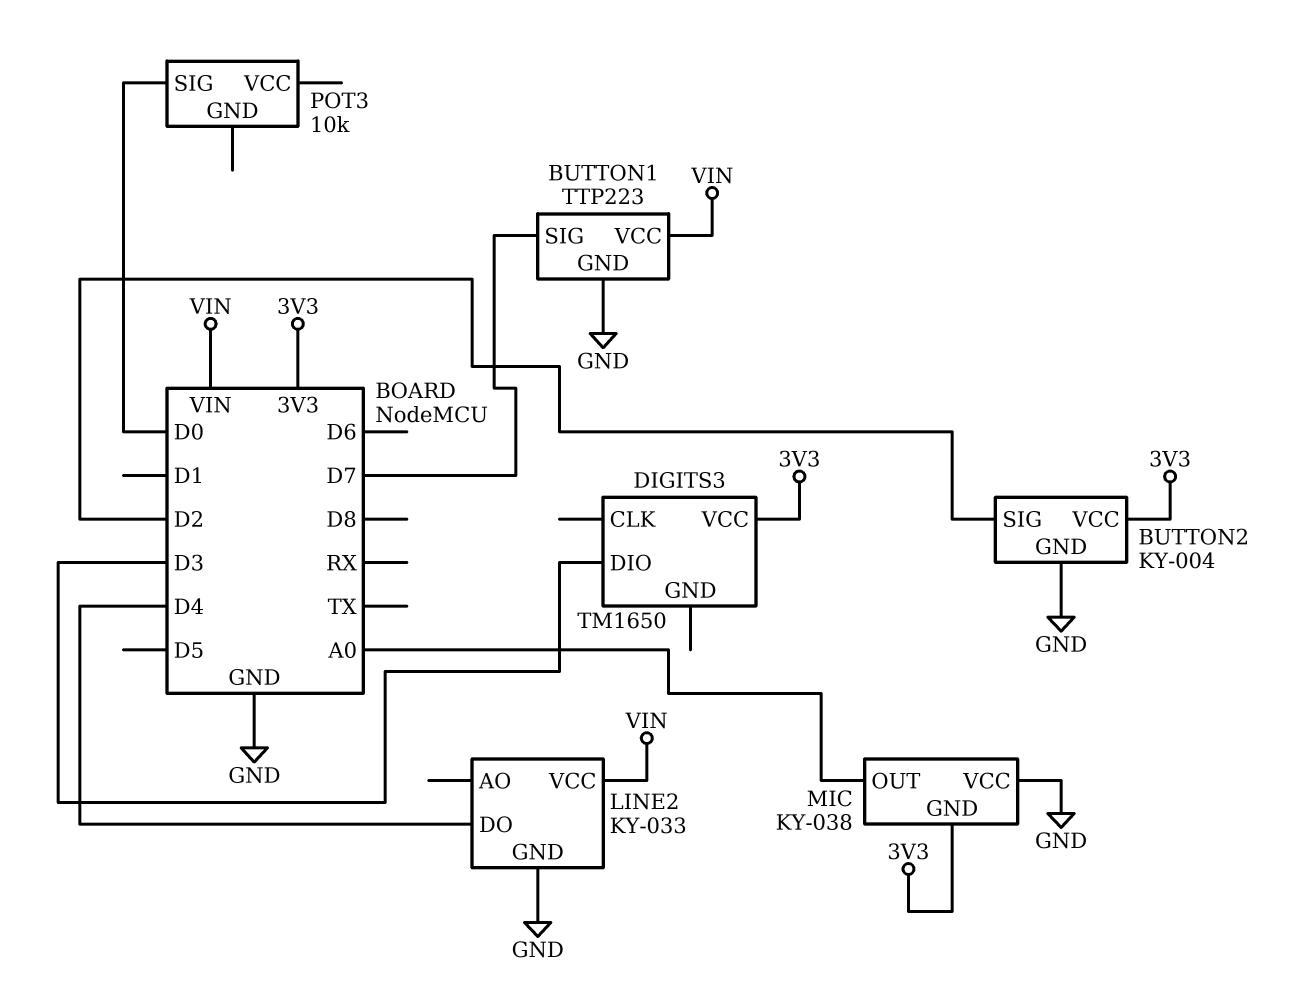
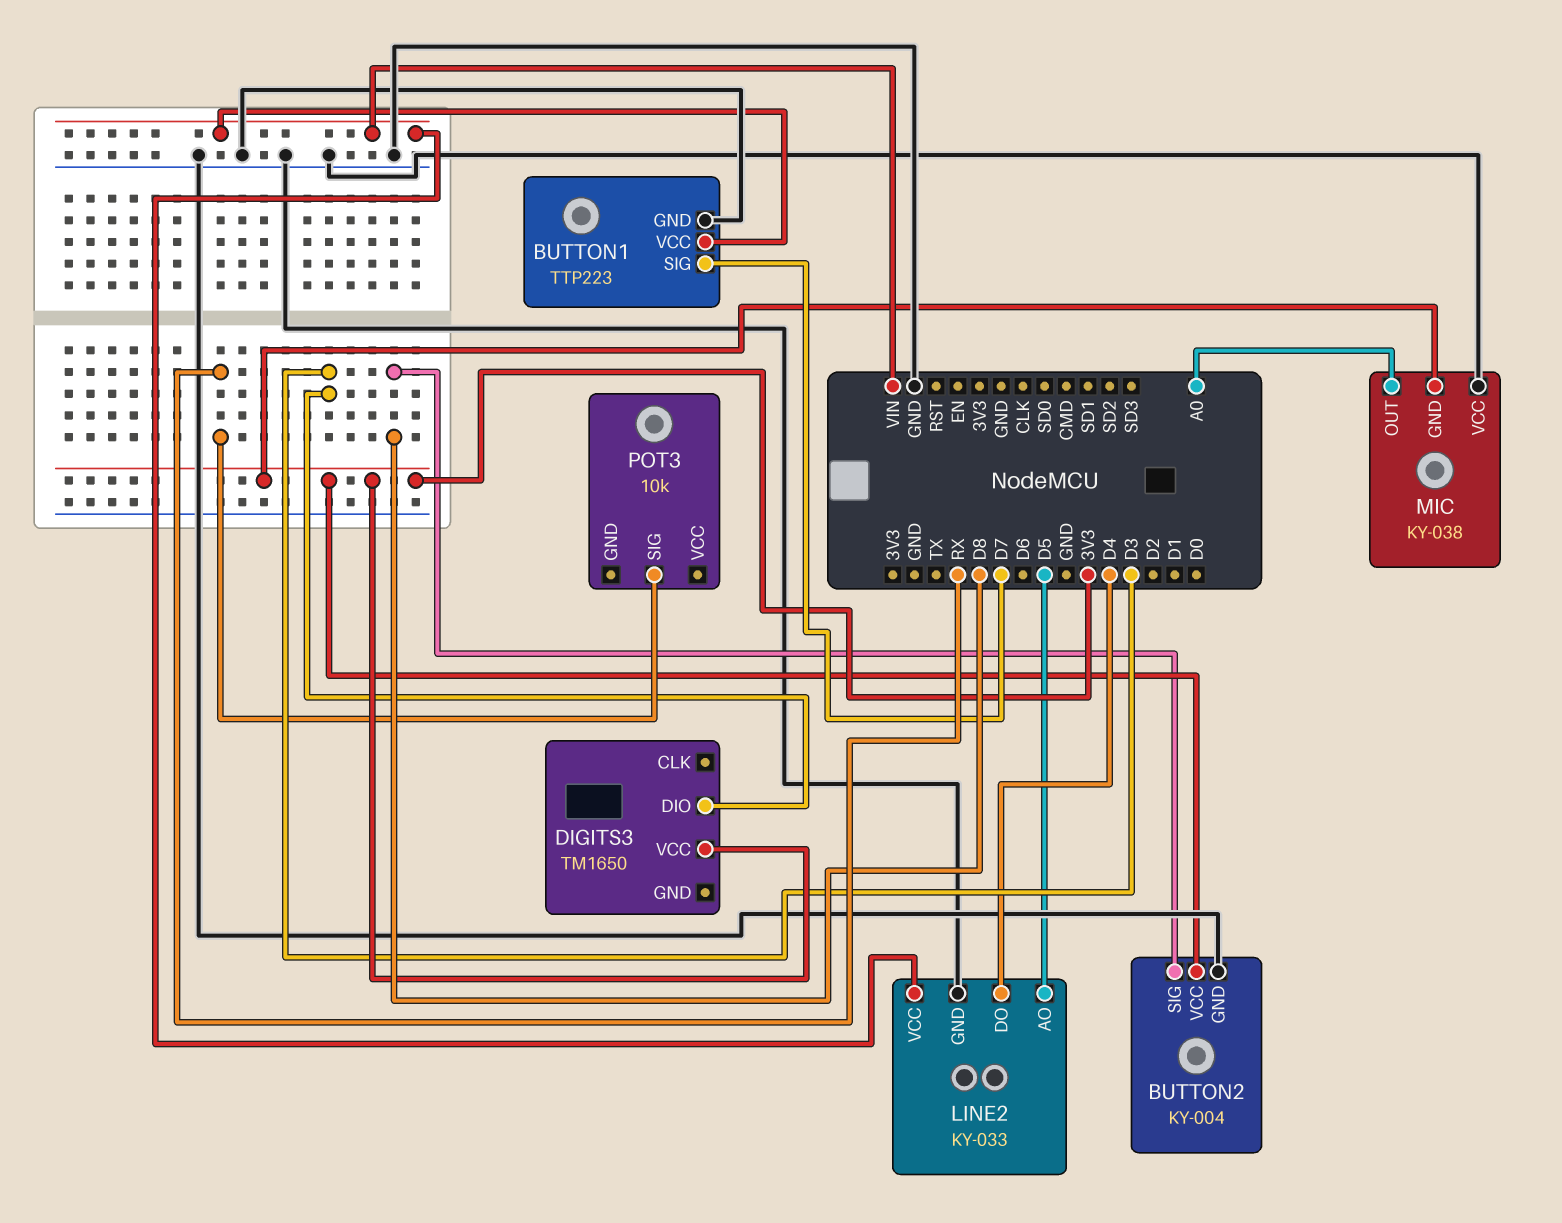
BUTTON2 pin SIG: D2 -> D8
LINE2 pin AO: none -> D5
POT3 pin SIG: D0 -> RX

